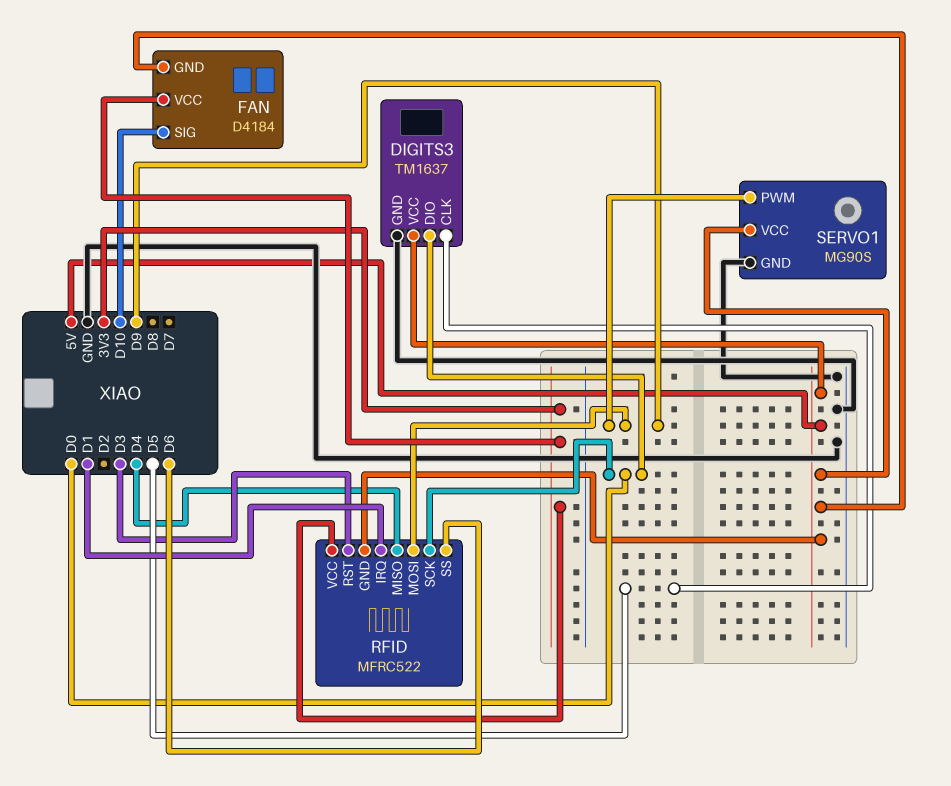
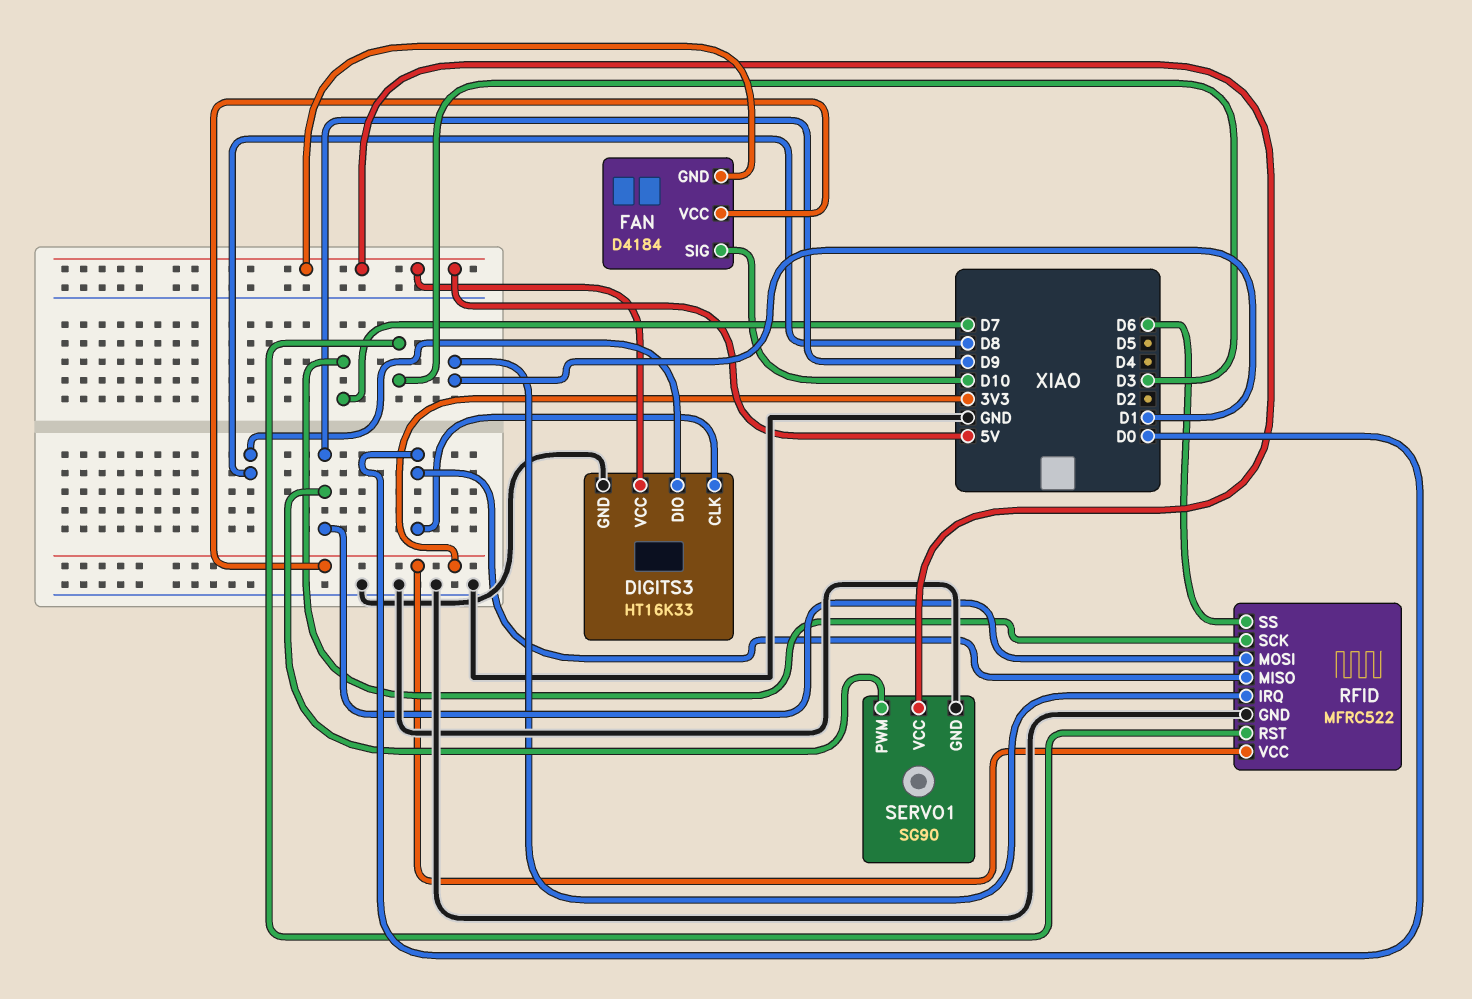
DIGITS3: TM1637 -> HT16K33
DIGITS3 pin CLK: D5 -> D0
DIGITS3 pin DIO: D0 -> D8
RFID pin GND: 5V -> GND
RFID pin MISO: D4 -> D0
RFID pin SCK: D0 -> D7
SERVO1: MG90S -> SG90

